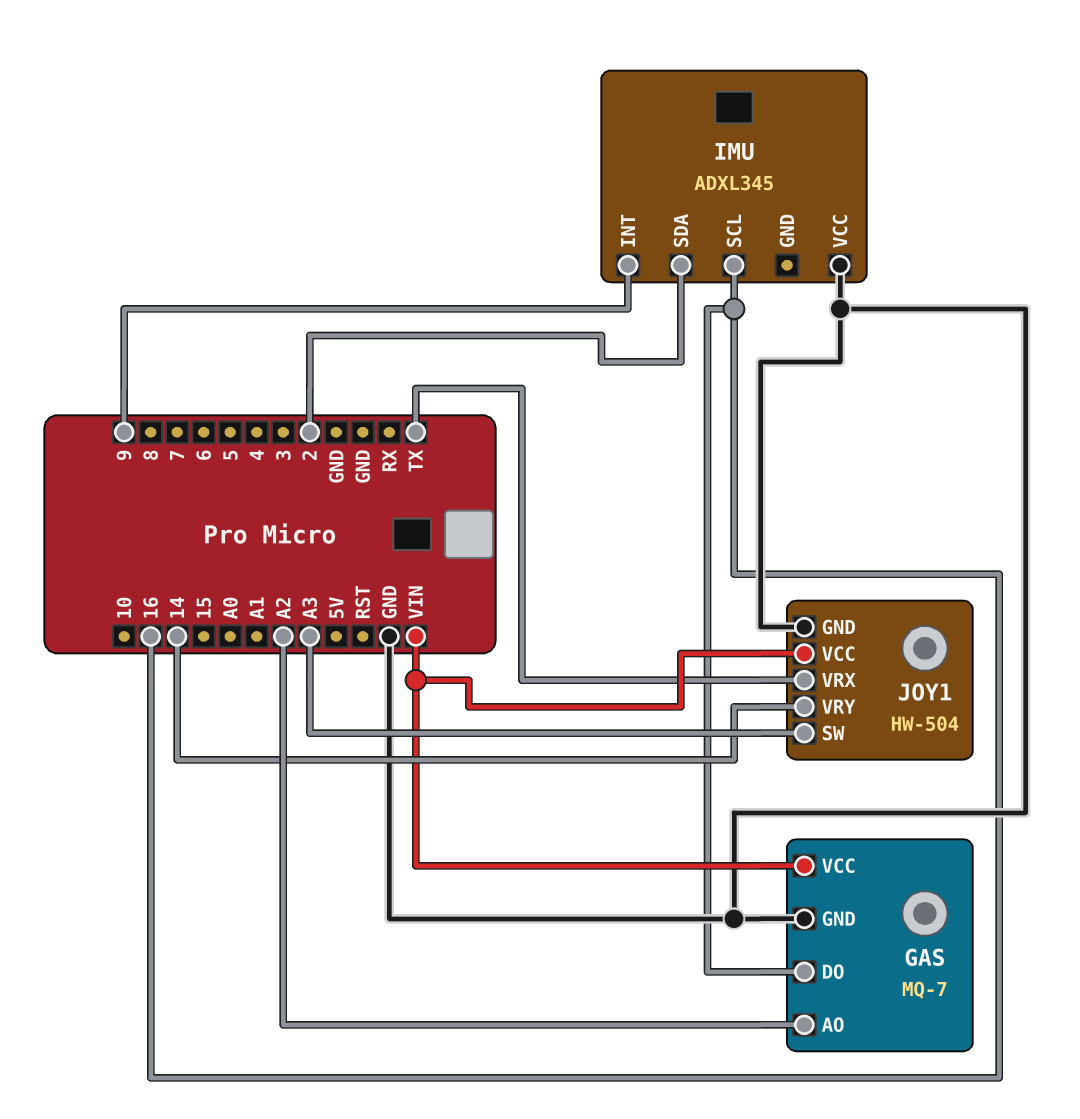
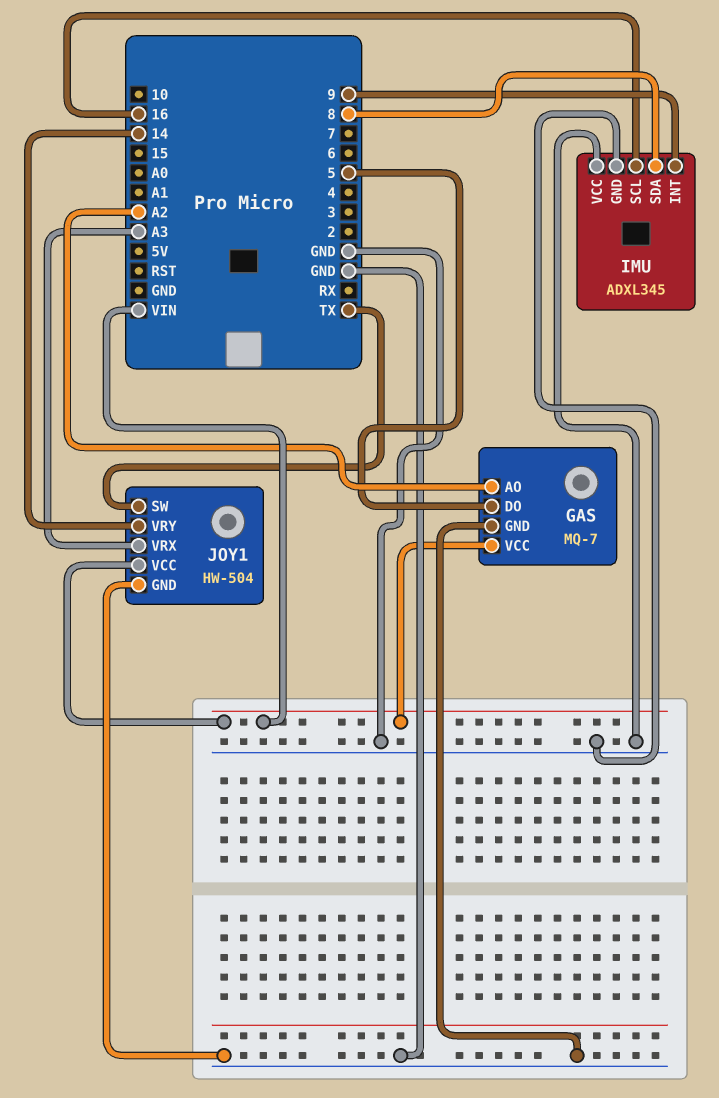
GAS pin DO: 16 -> 5
IMU pin GND: none -> GND
IMU pin SDA: 2 -> 8
JOY1 pin SW: A3 -> TX
JOY1 pin VRX: TX -> A3

